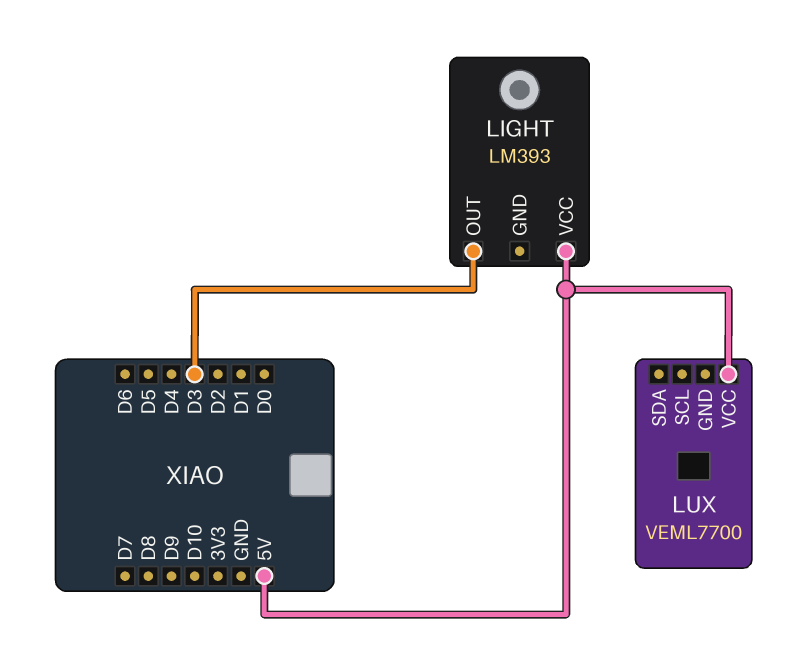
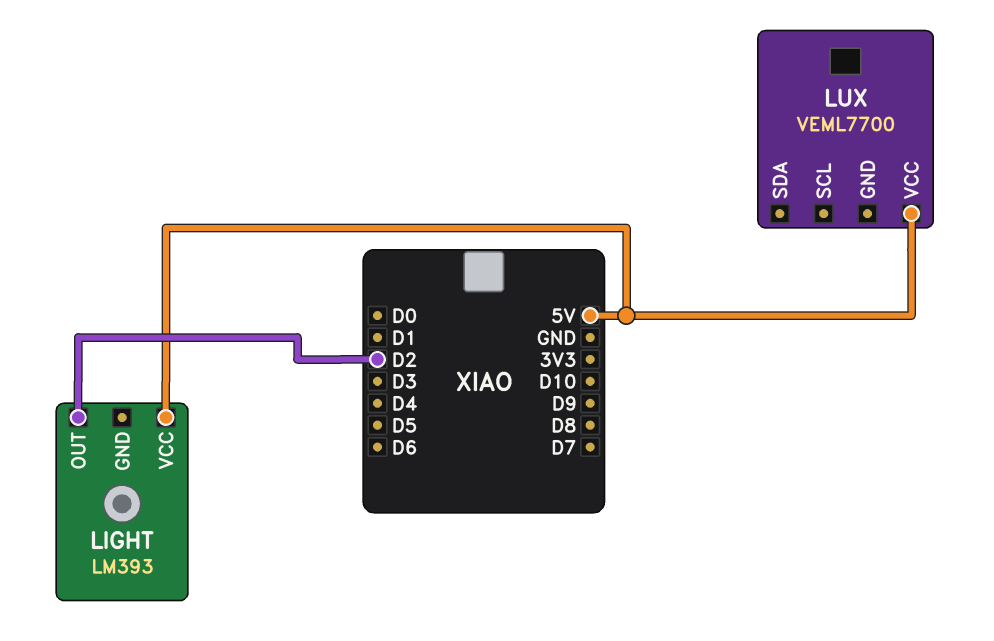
LIGHT pin OUT: D3 -> D2

